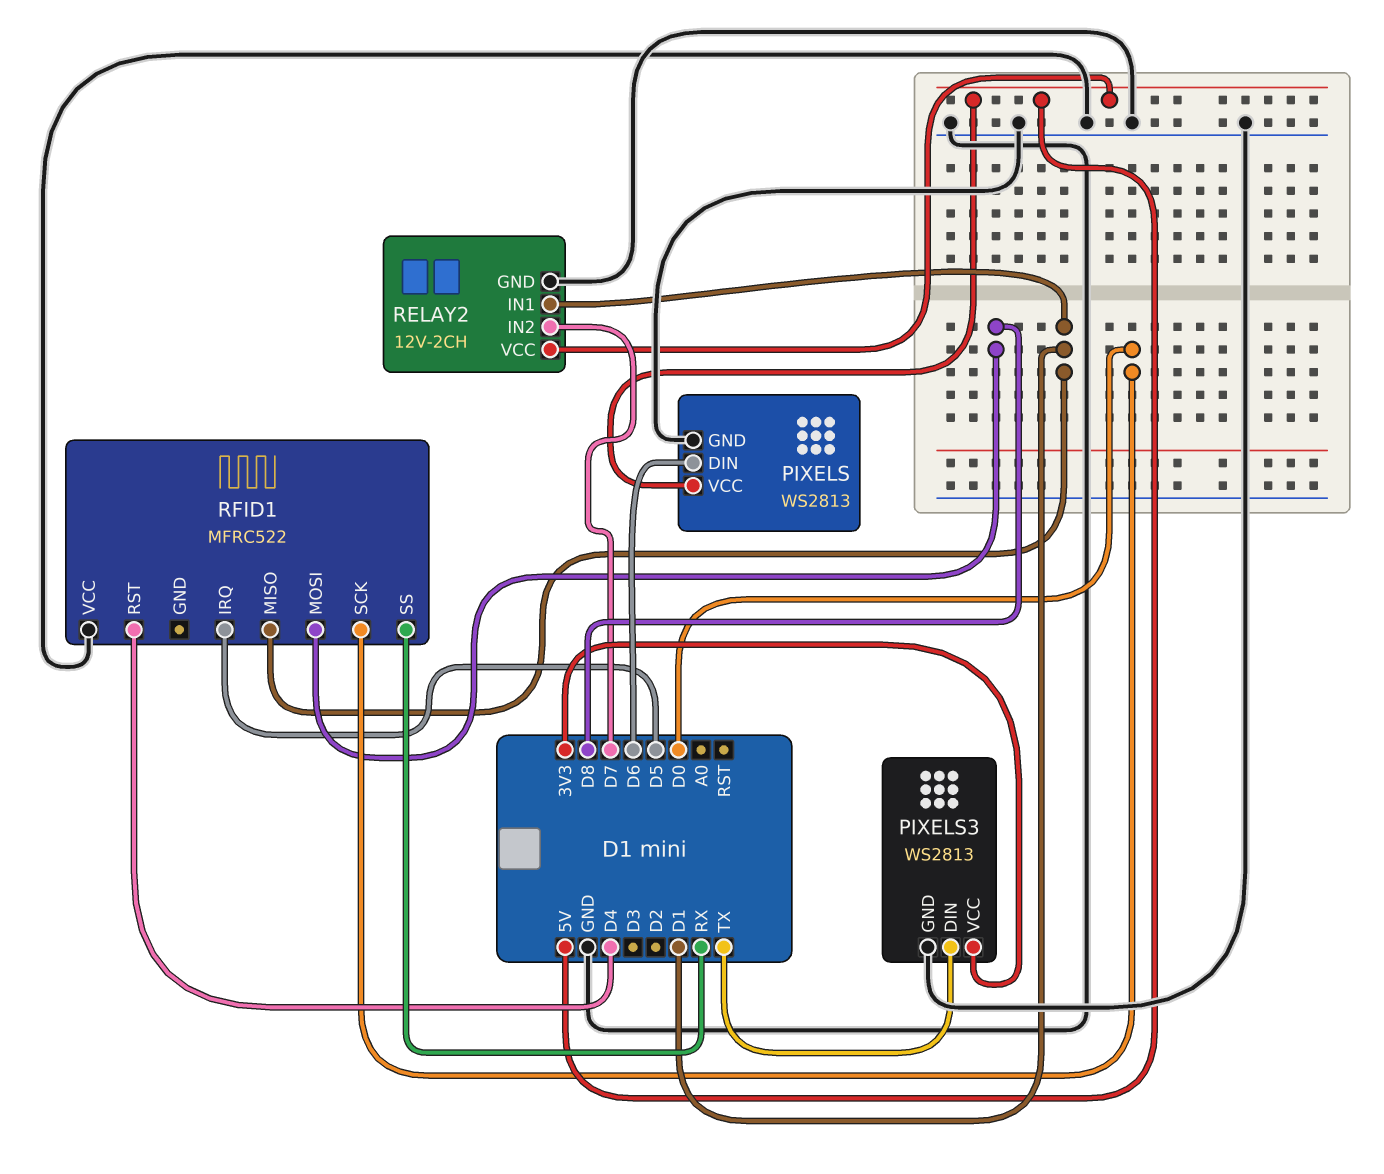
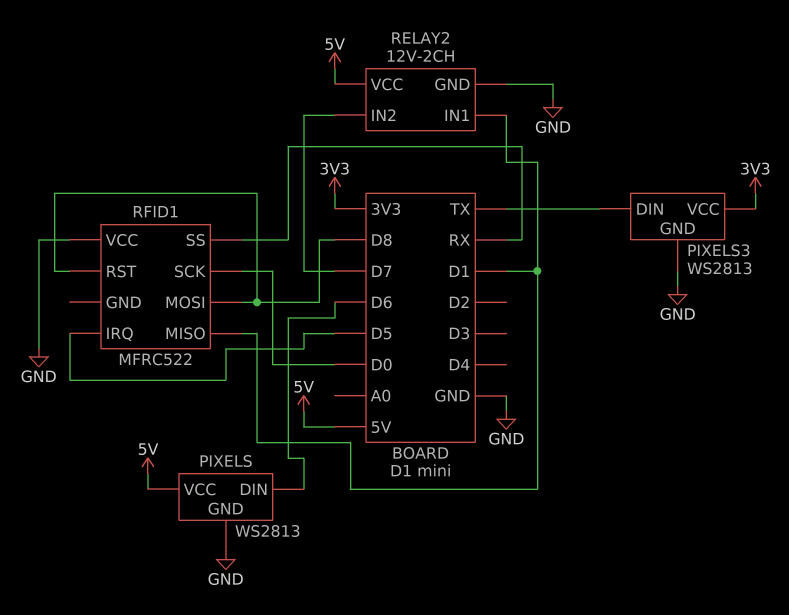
RFID1 pin RST: D4 -> D8

